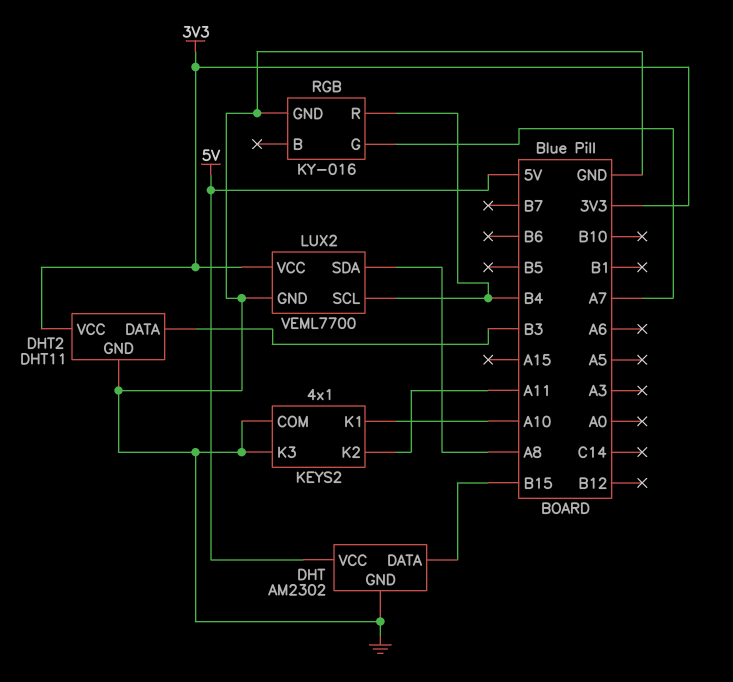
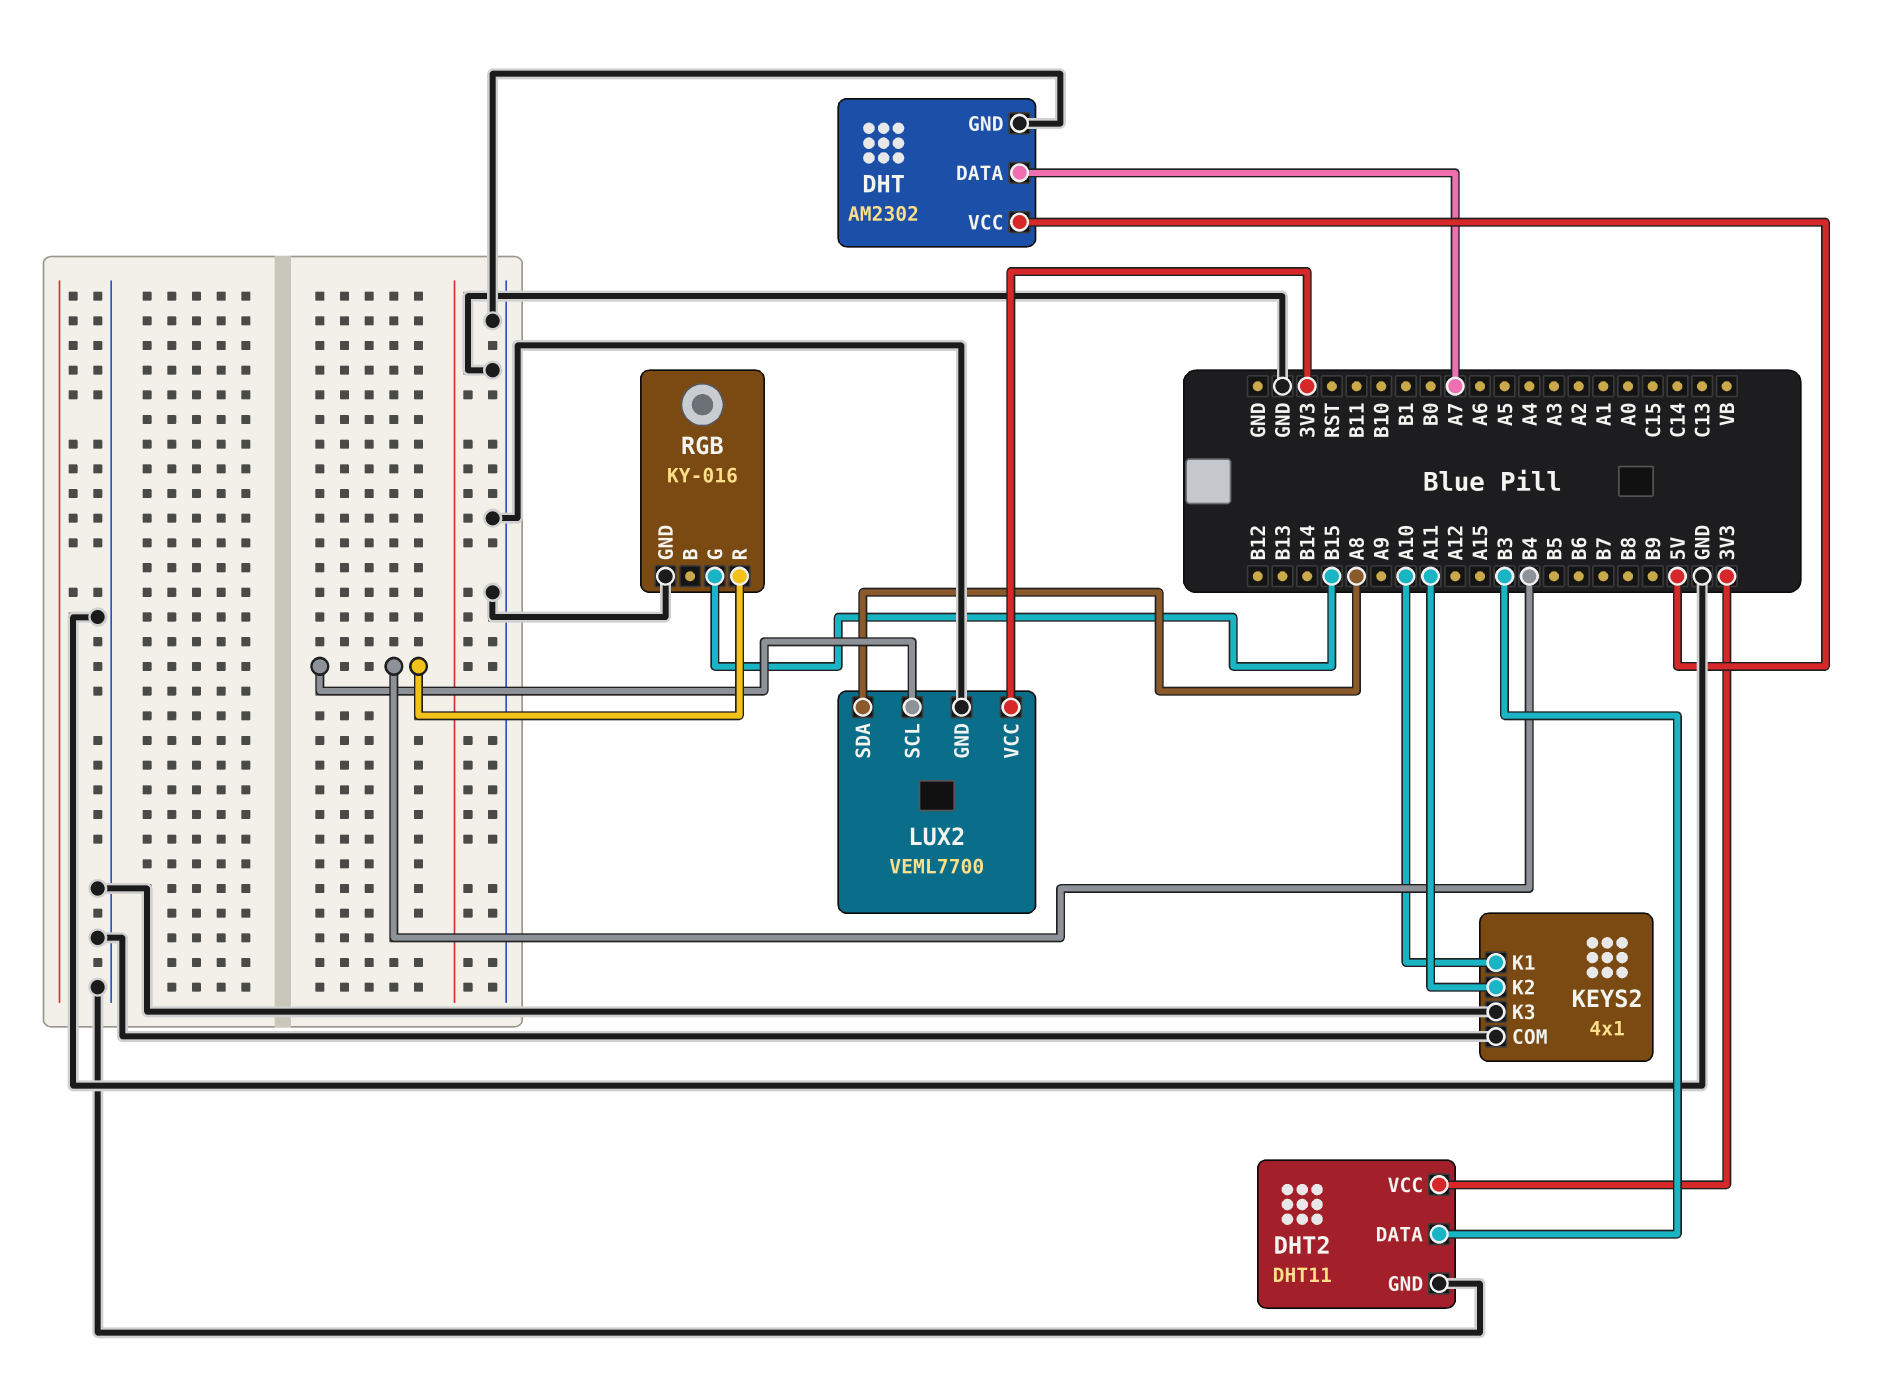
DHT pin DATA: B15 -> A7
RGB pin G: A7 -> B15

